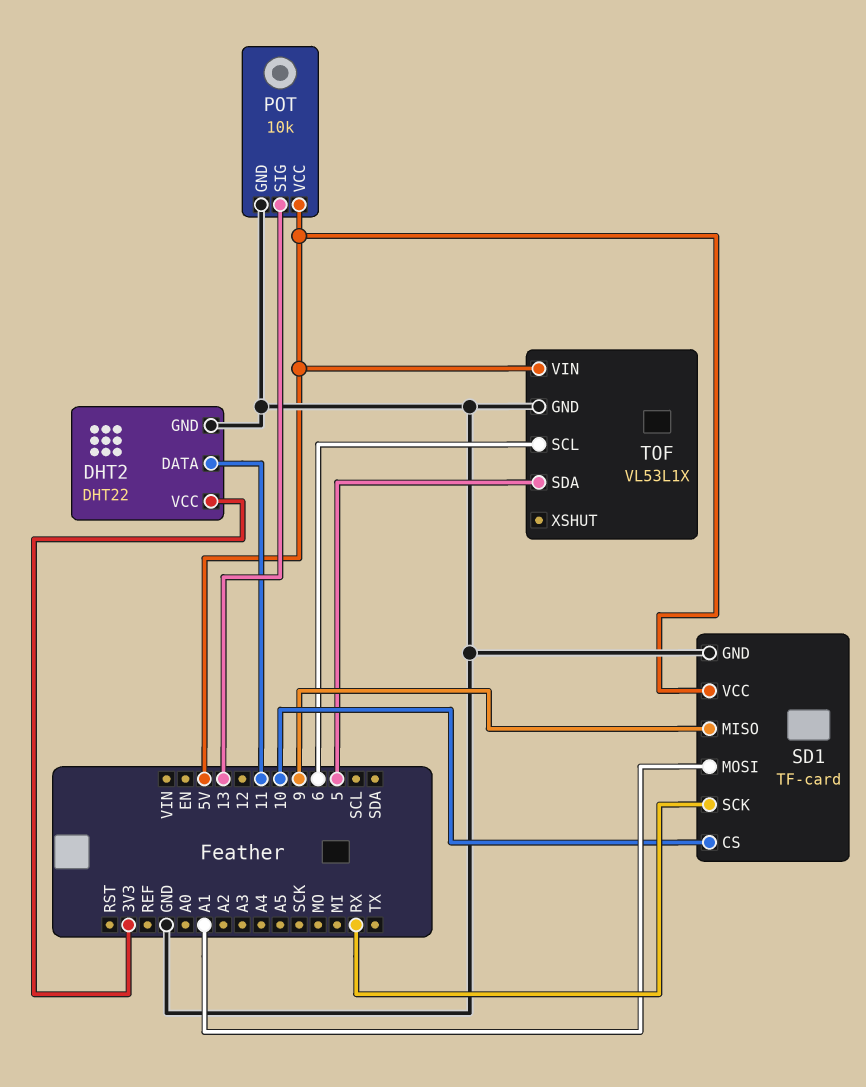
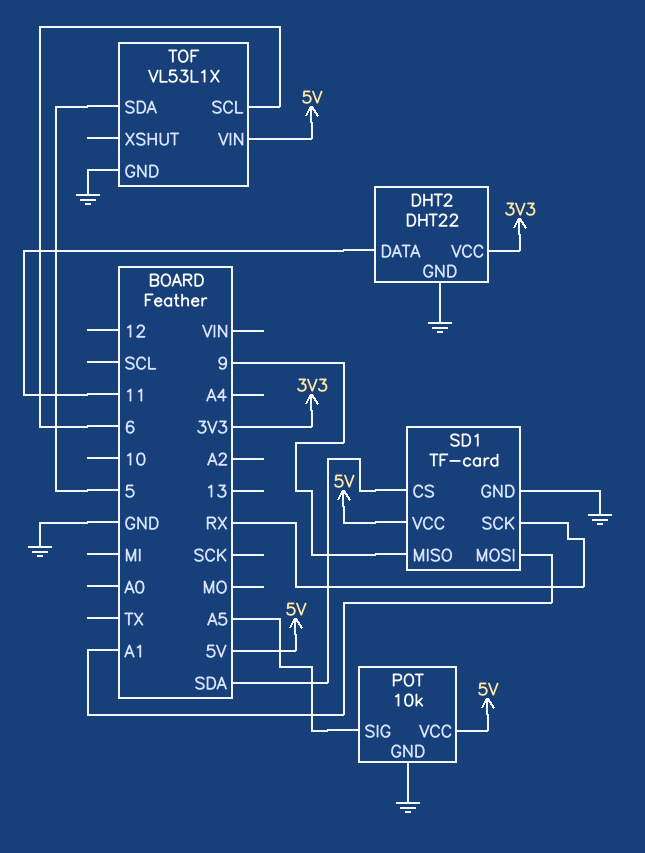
POT pin SIG: 13 -> A5
SD1 pin CS: 10 -> SDA

